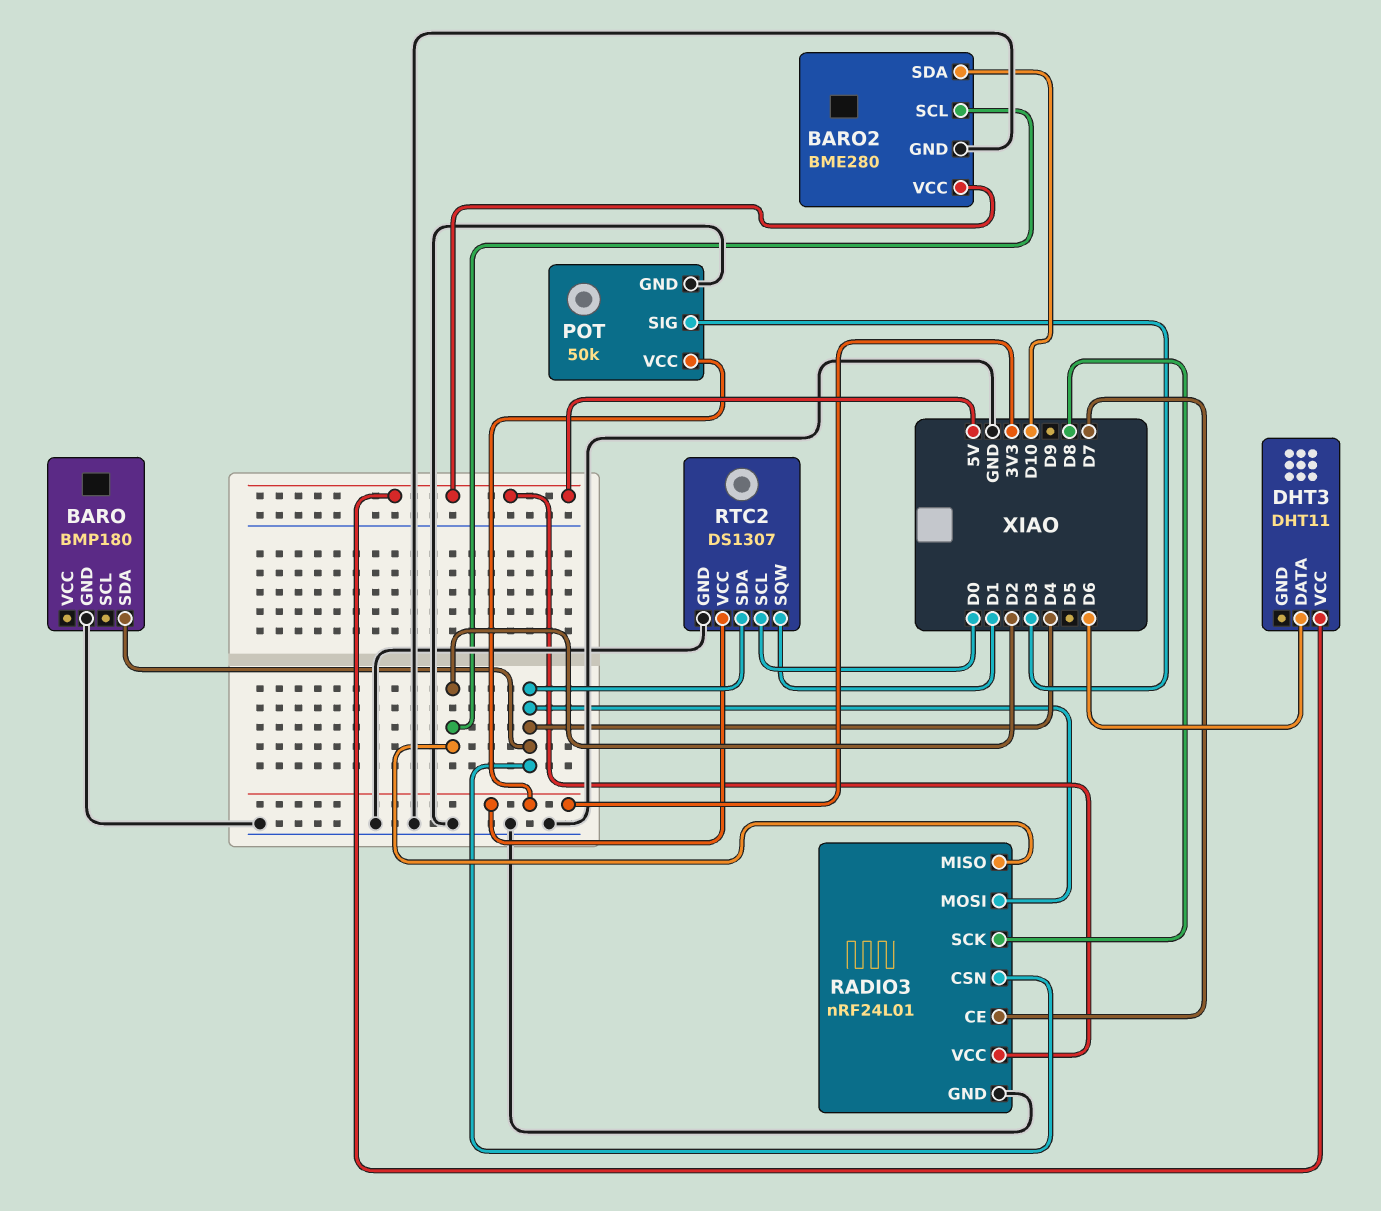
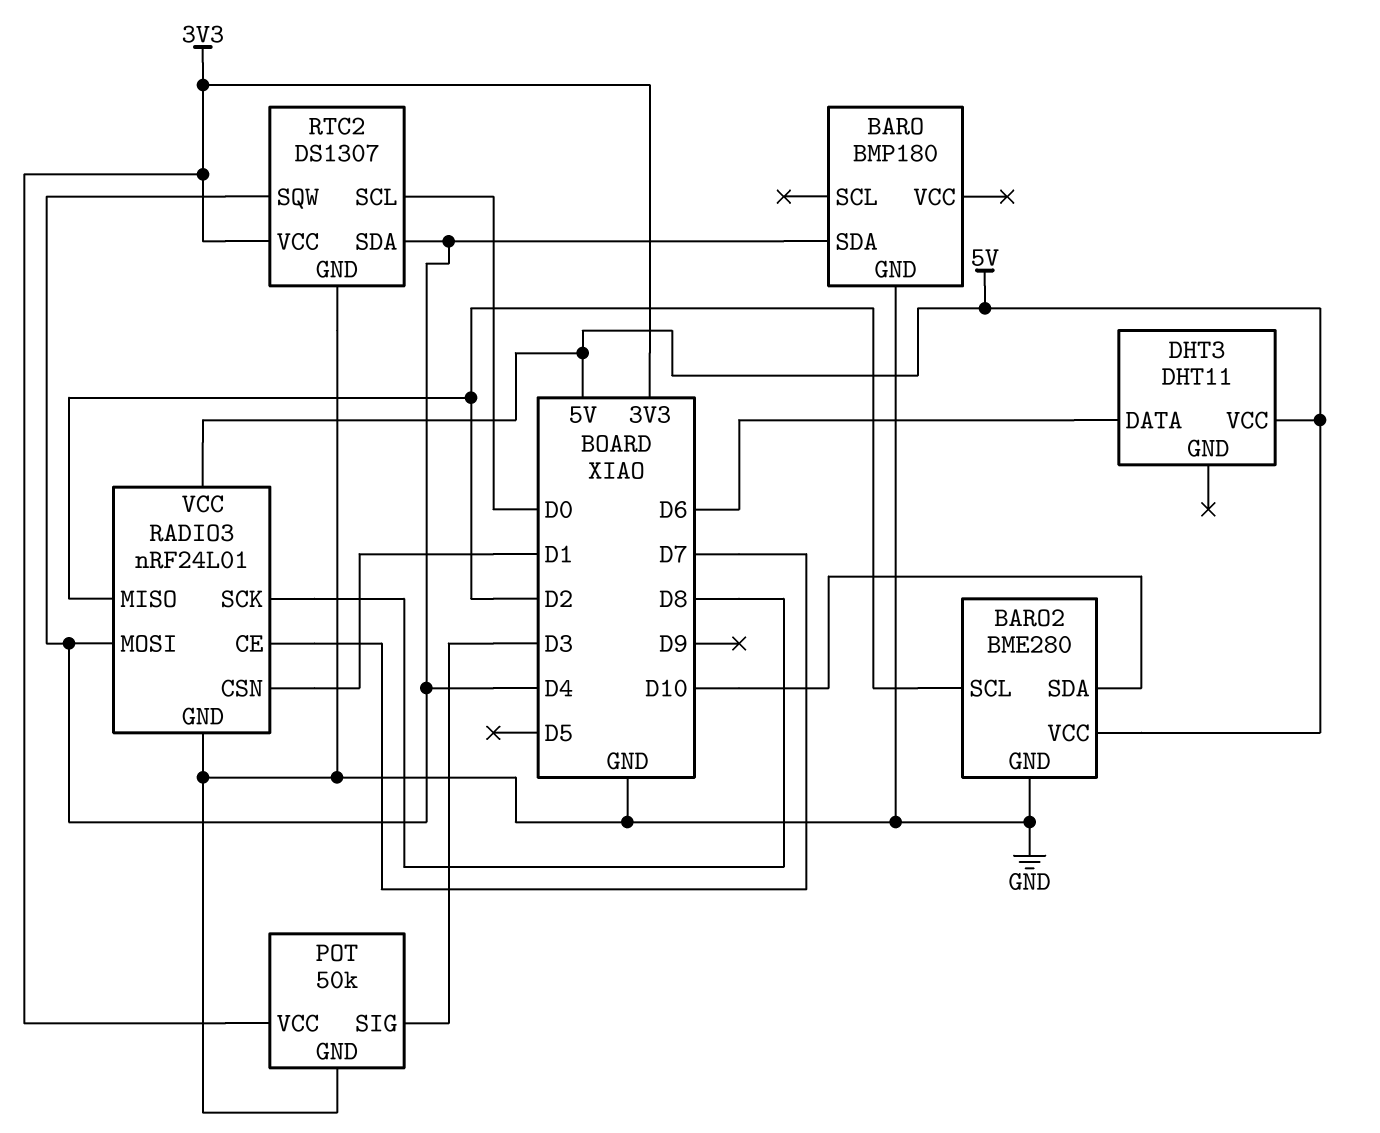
RADIO3 pin CSN: D4 -> D1
RTC2 pin SQW: D1 -> D4

